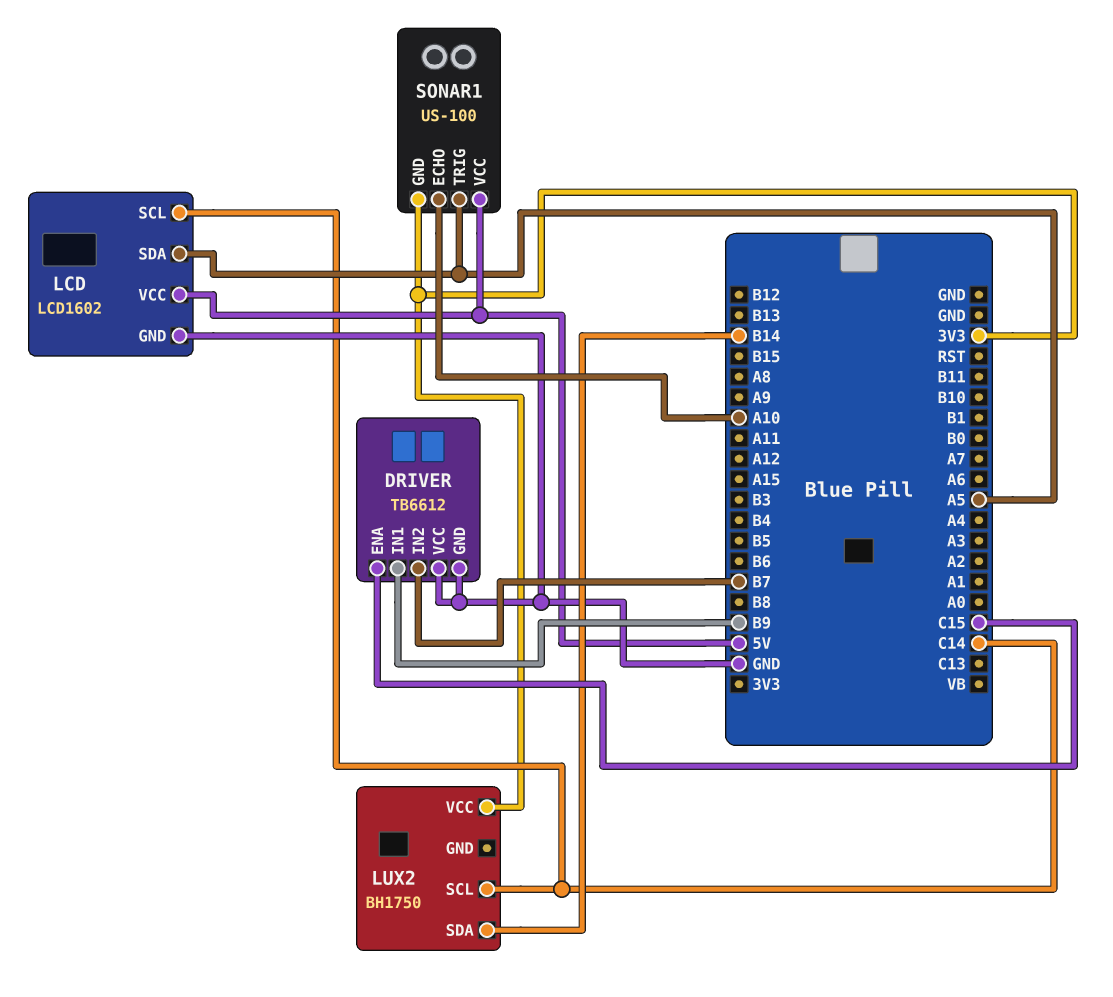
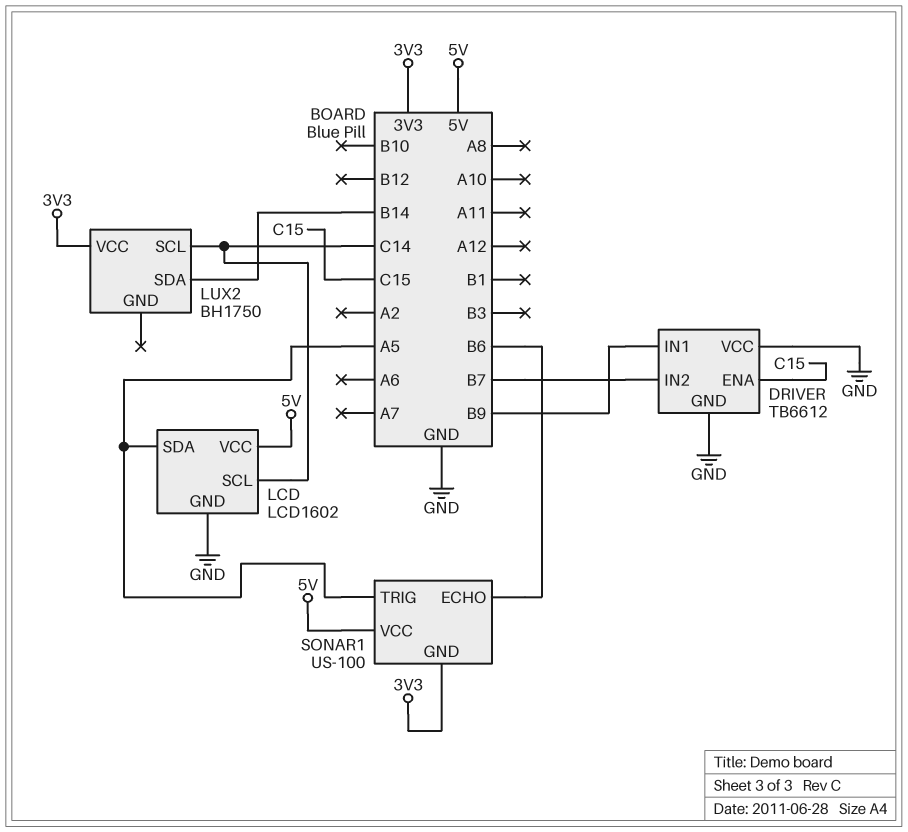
SONAR1 pin ECHO: A10 -> B6

